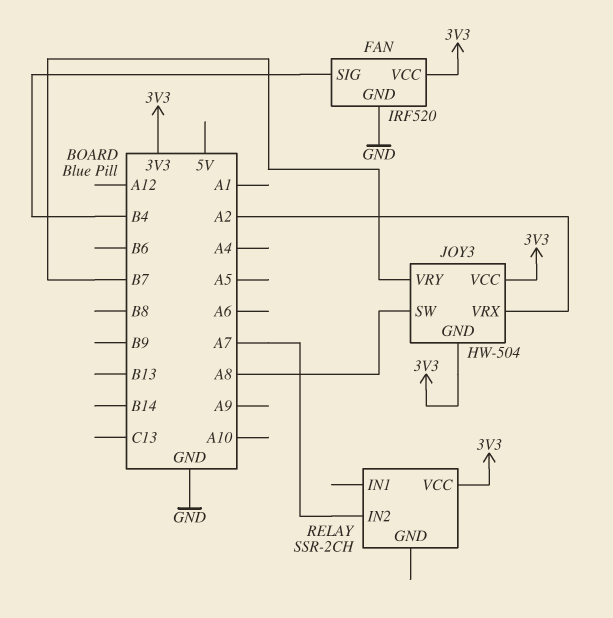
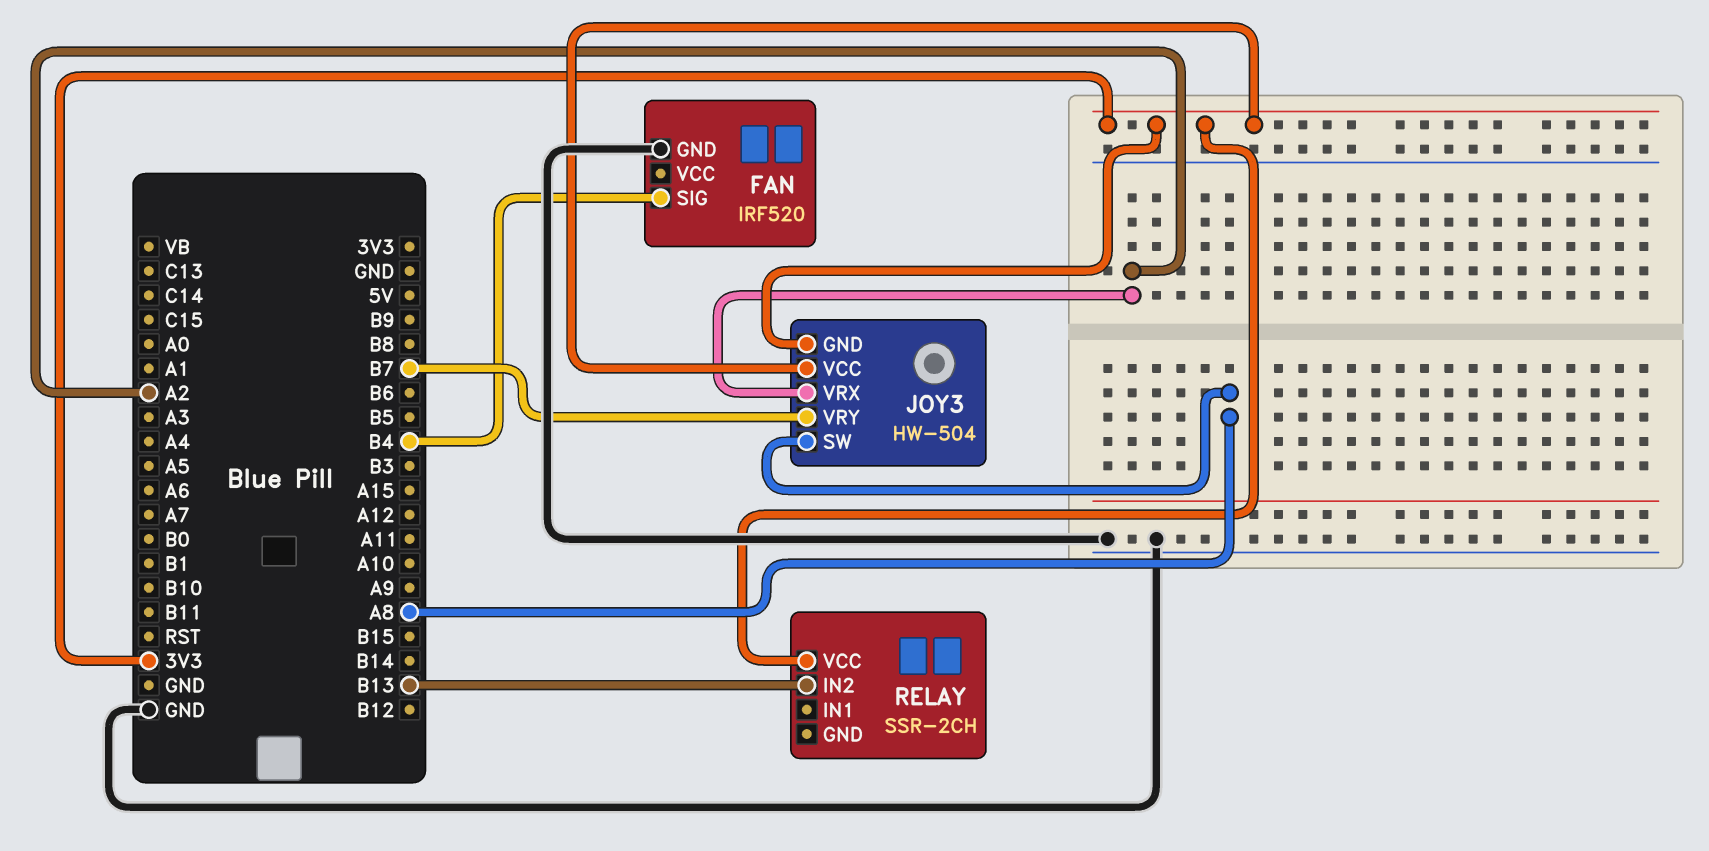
FAN pin VCC: 3V3 -> none
RELAY pin IN2: A7 -> B13

